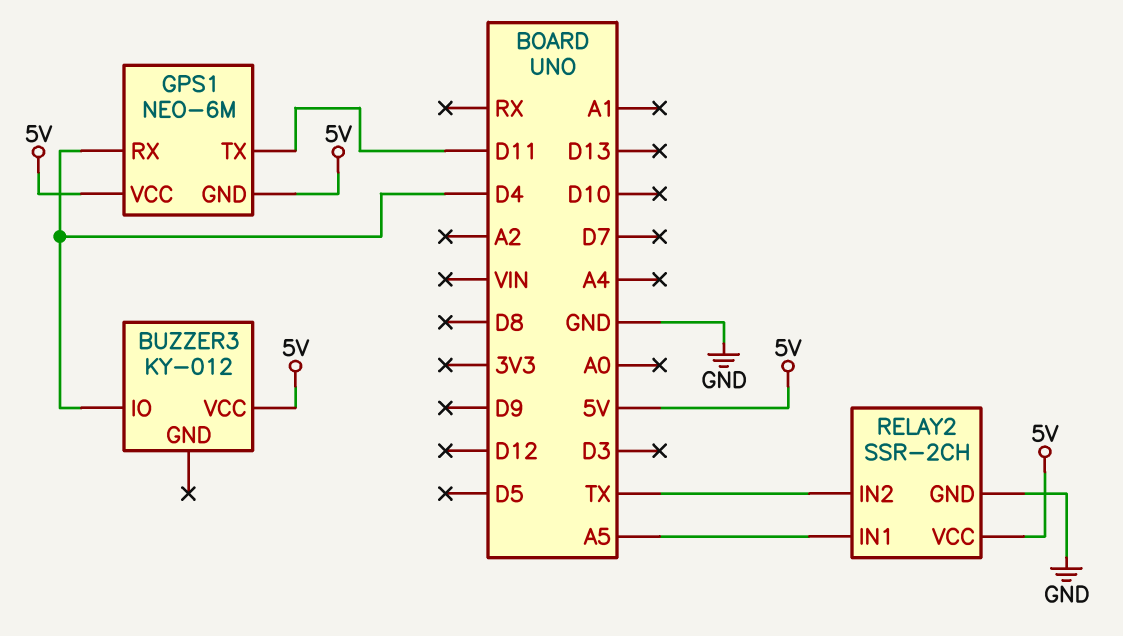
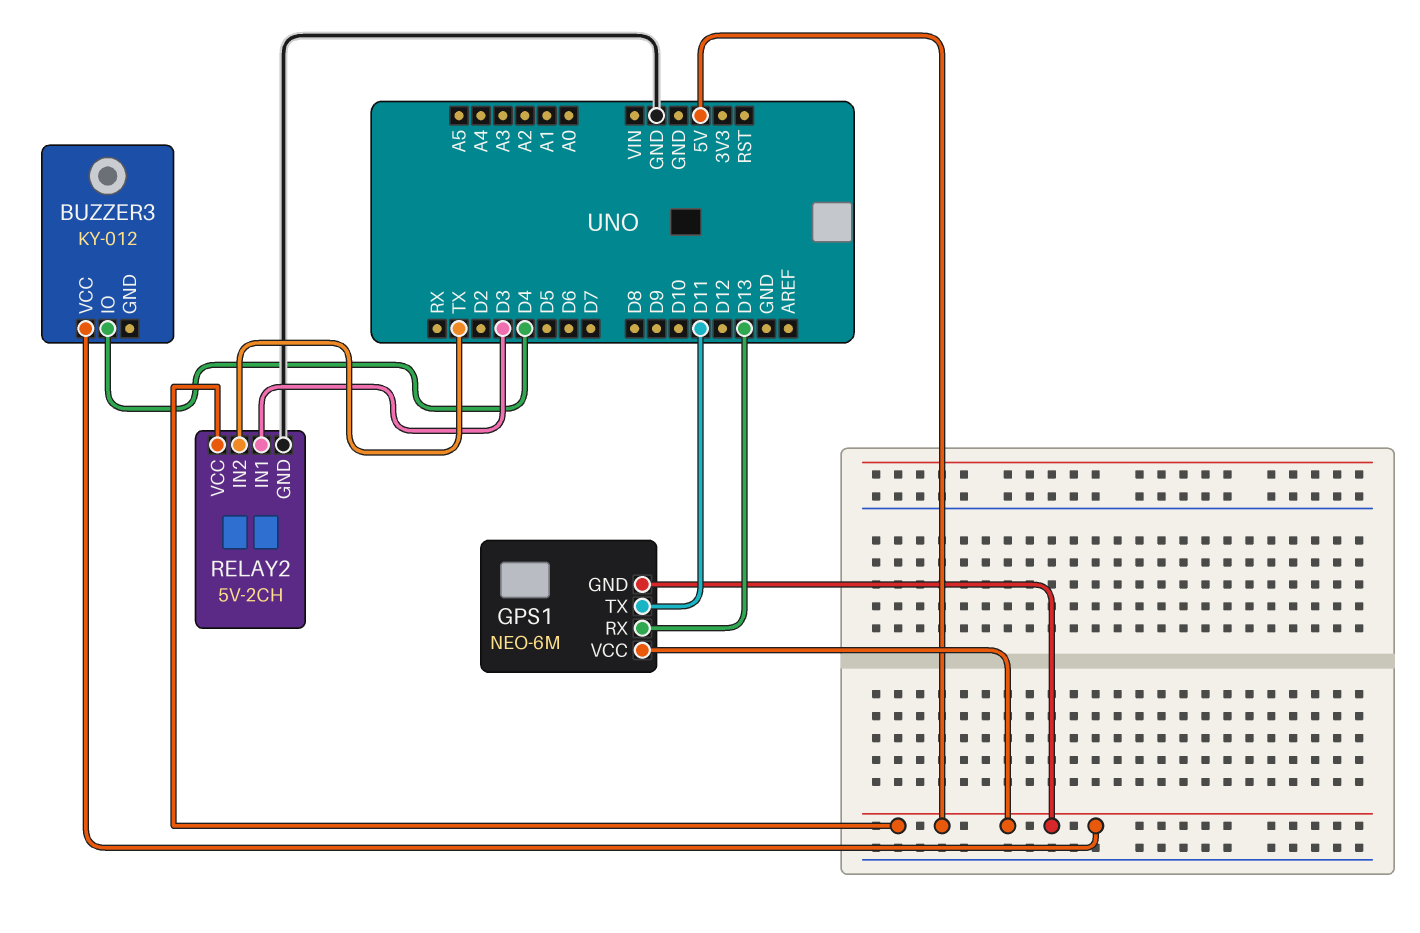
GPS1 pin RX: D4 -> D13
RELAY2: SSR-2CH -> 5V-2CH
RELAY2 pin IN1: A5 -> D3

